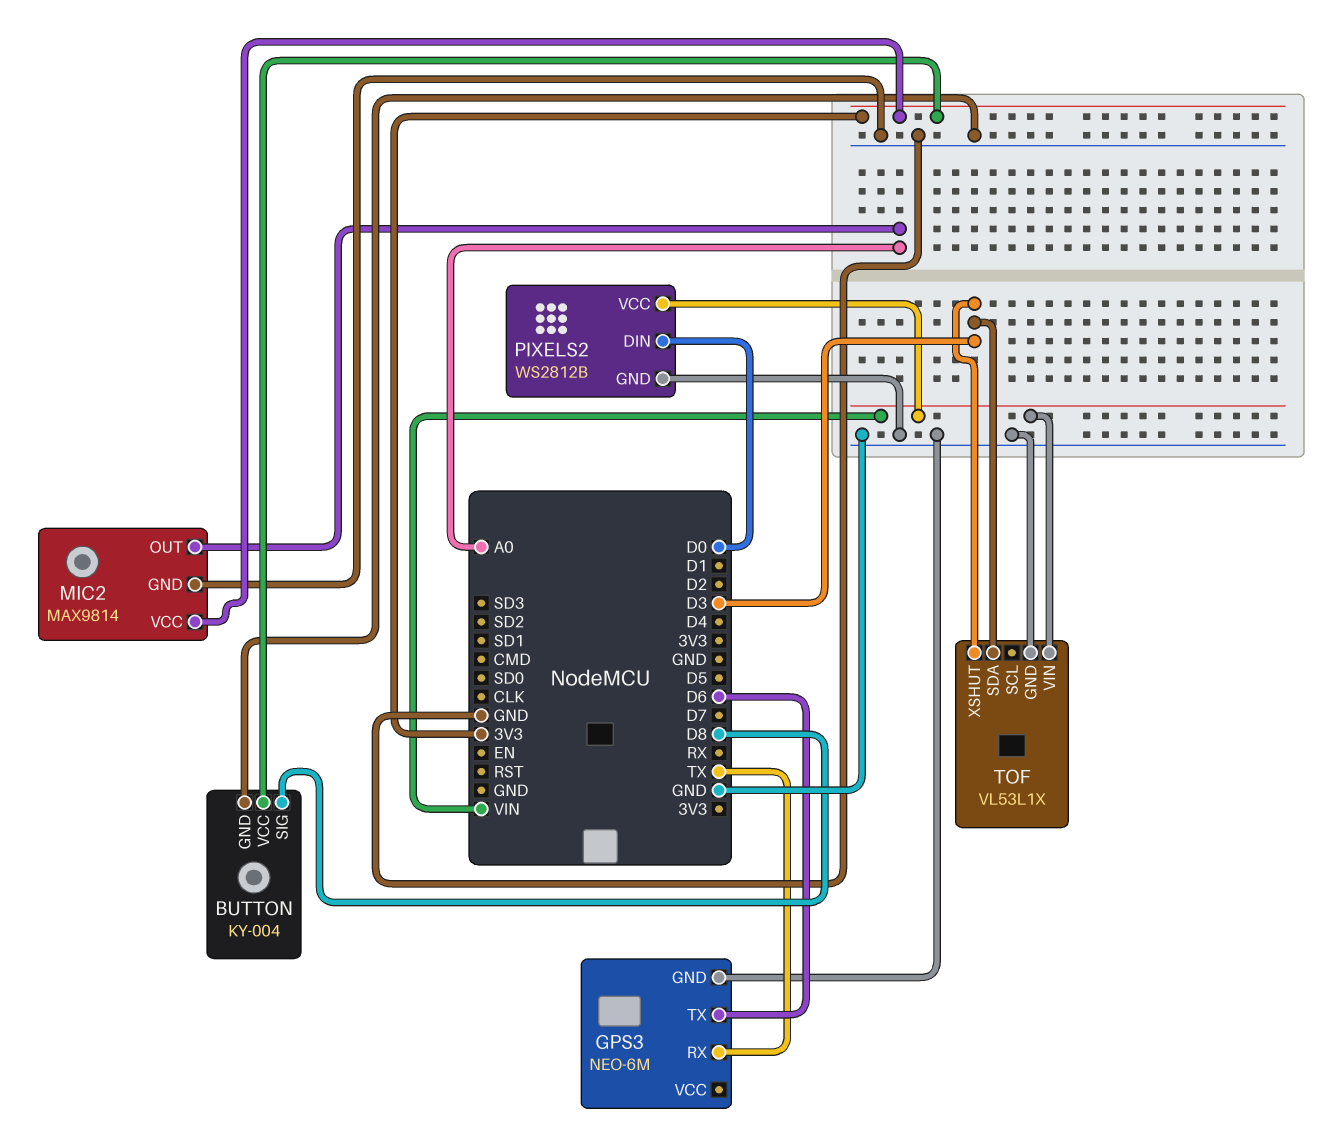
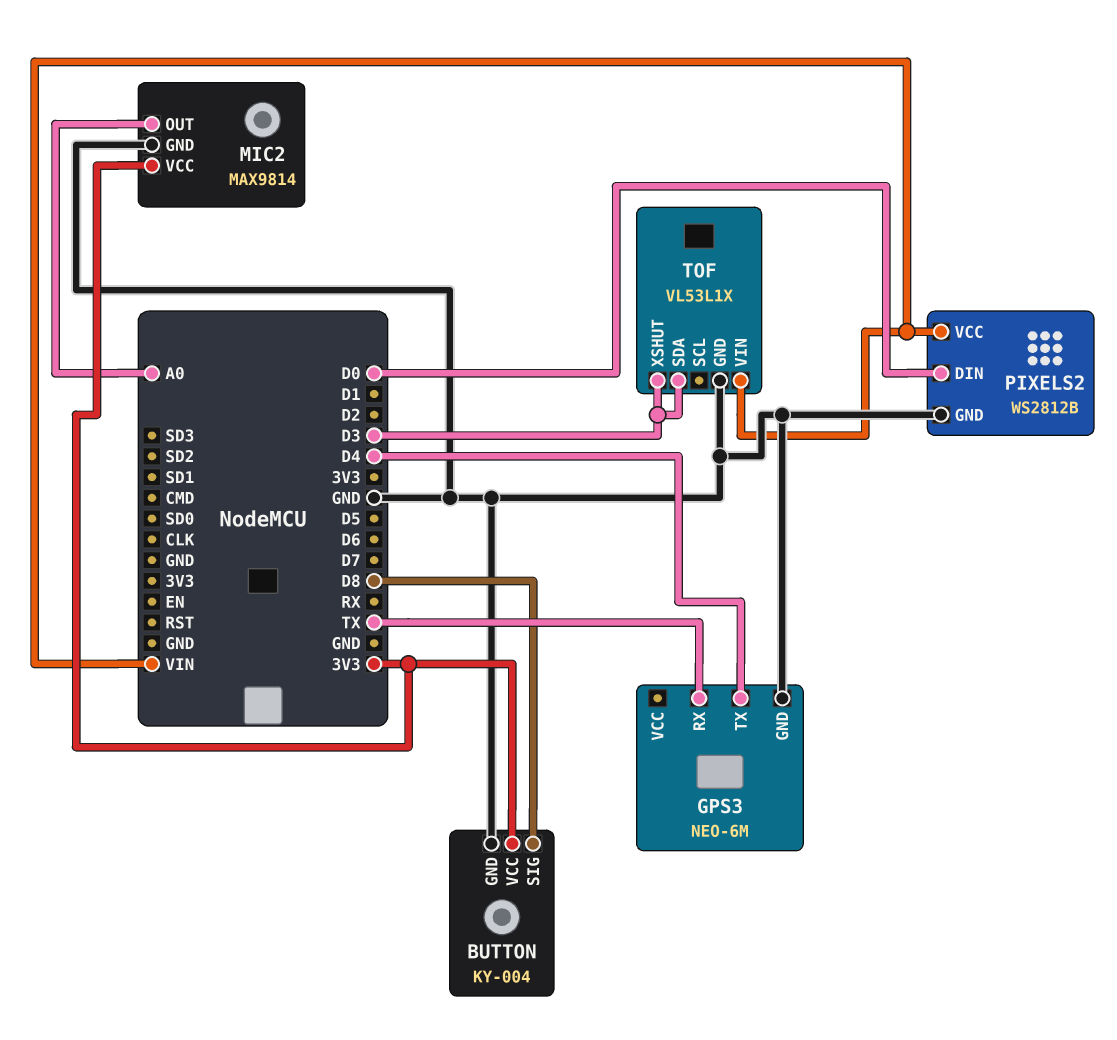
GPS3 pin TX: D6 -> D4

